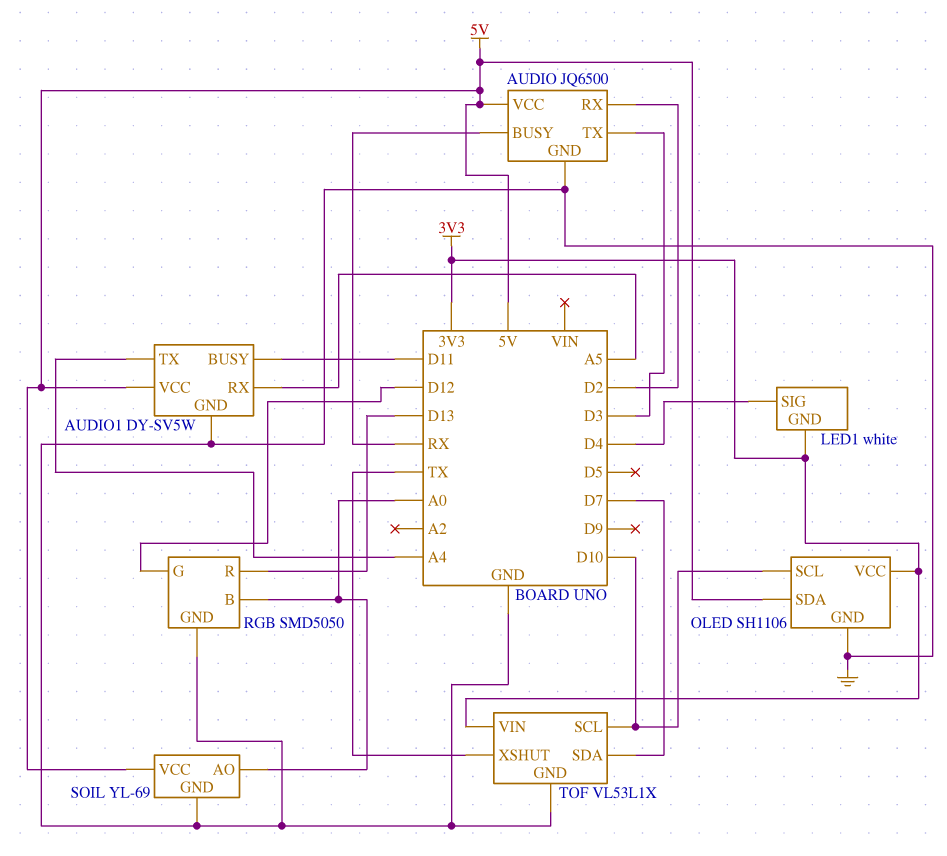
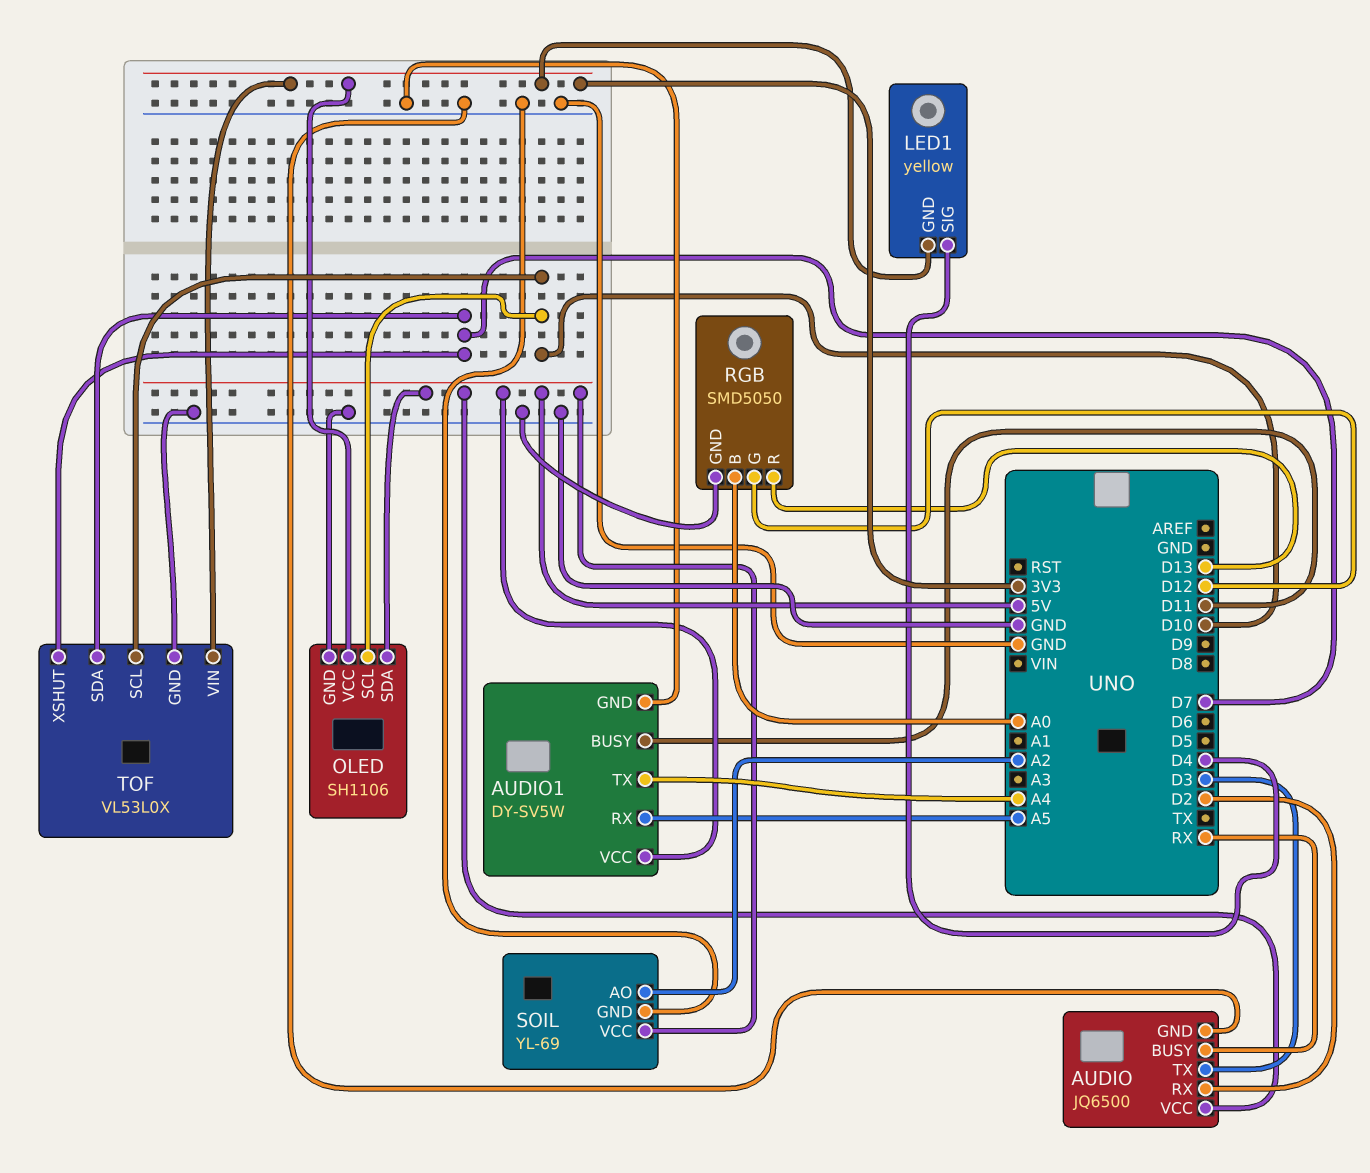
LED1: white -> yellow
SOIL pin AO: A0 -> A2
TOF: VL53L1X -> VL53L0X
TOF pin XSHUT: TX -> D7

